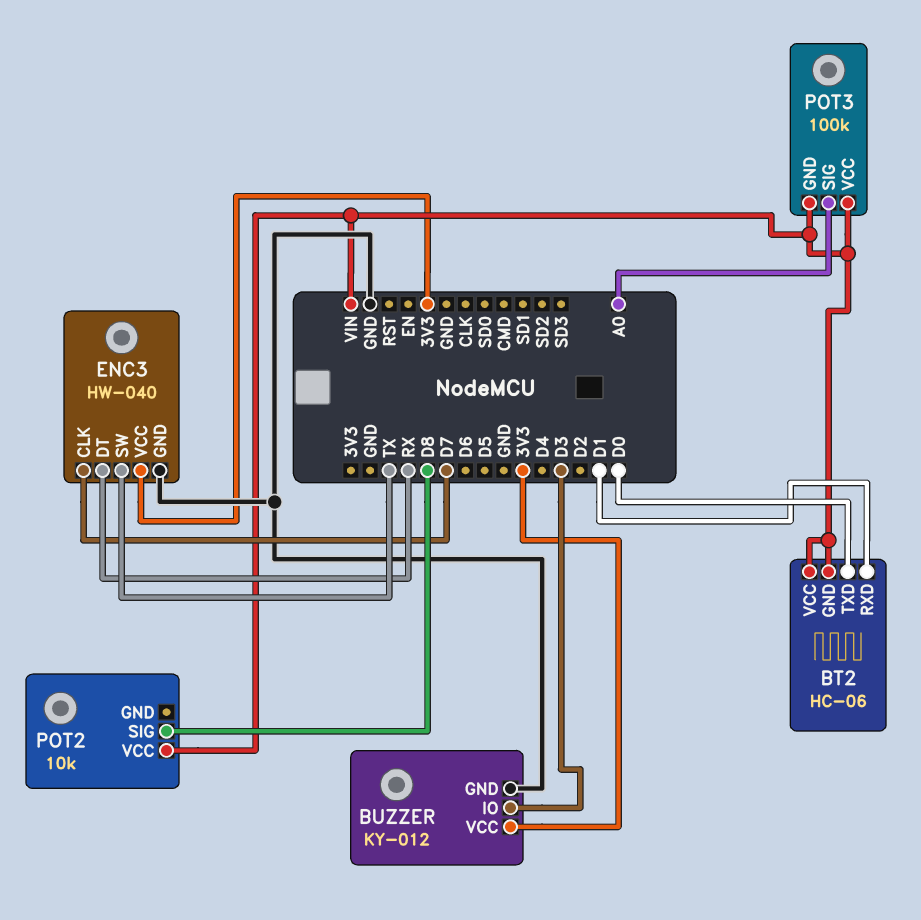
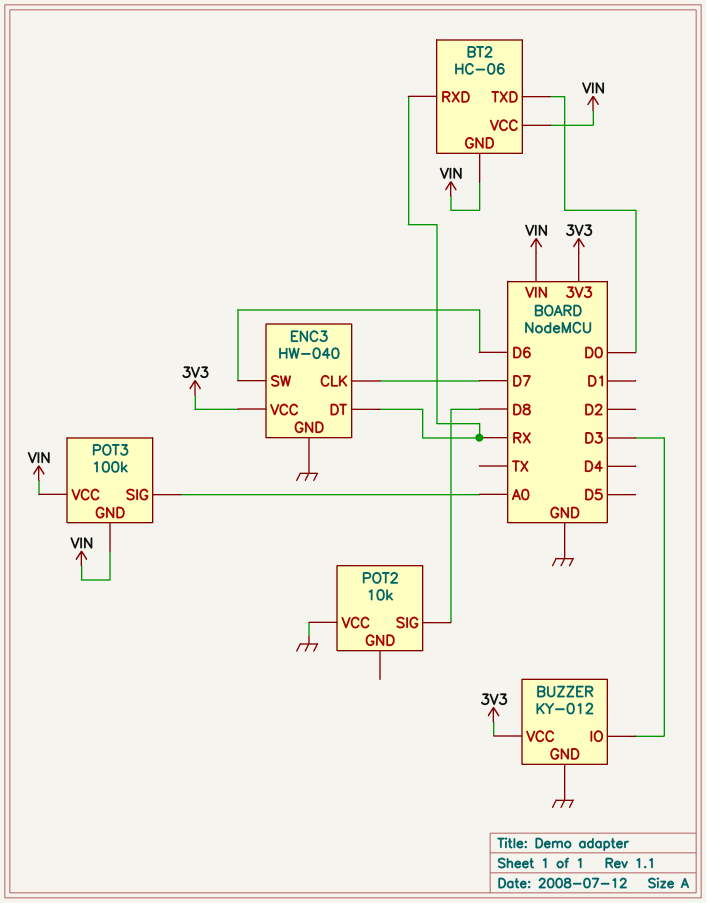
BT2 pin RXD: D1 -> RX
ENC3 pin SW: TX -> D6
POT2 pin VCC: VIN -> GND

